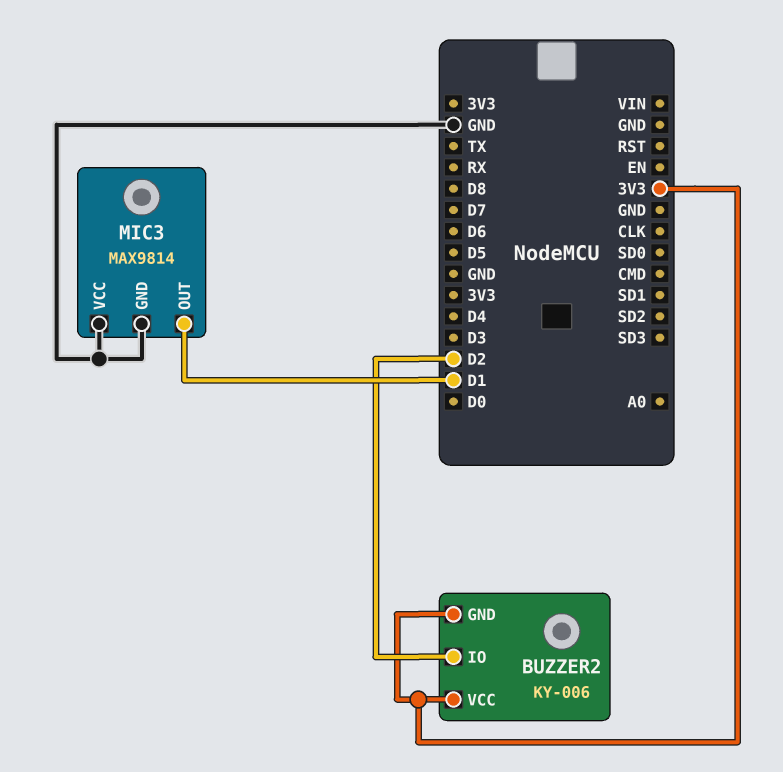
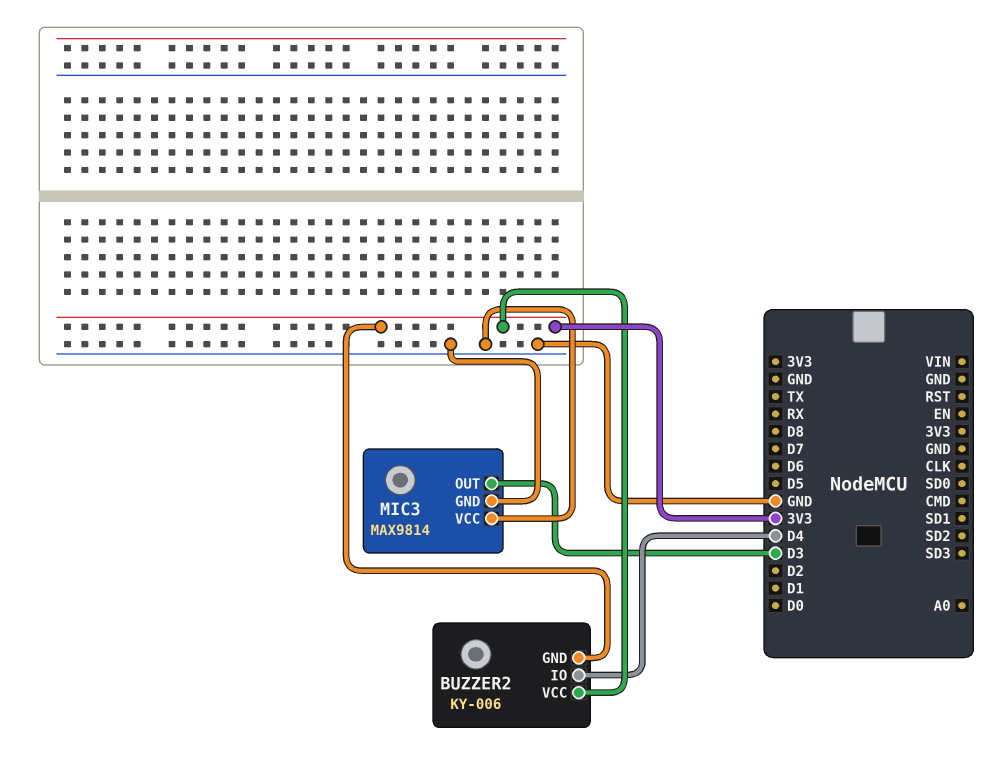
BUZZER2 pin IO: D2 -> D4
MIC3 pin OUT: D1 -> D3

